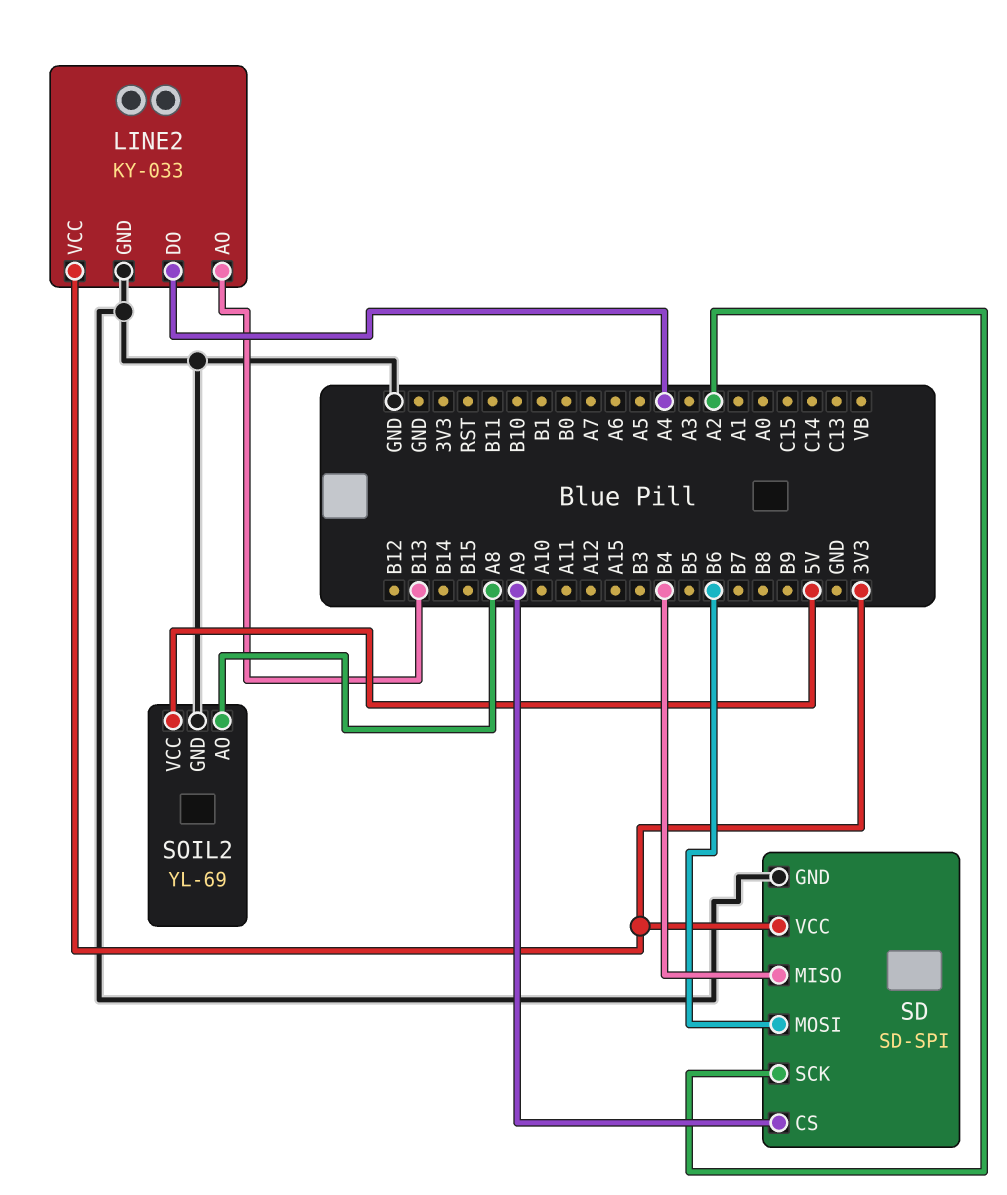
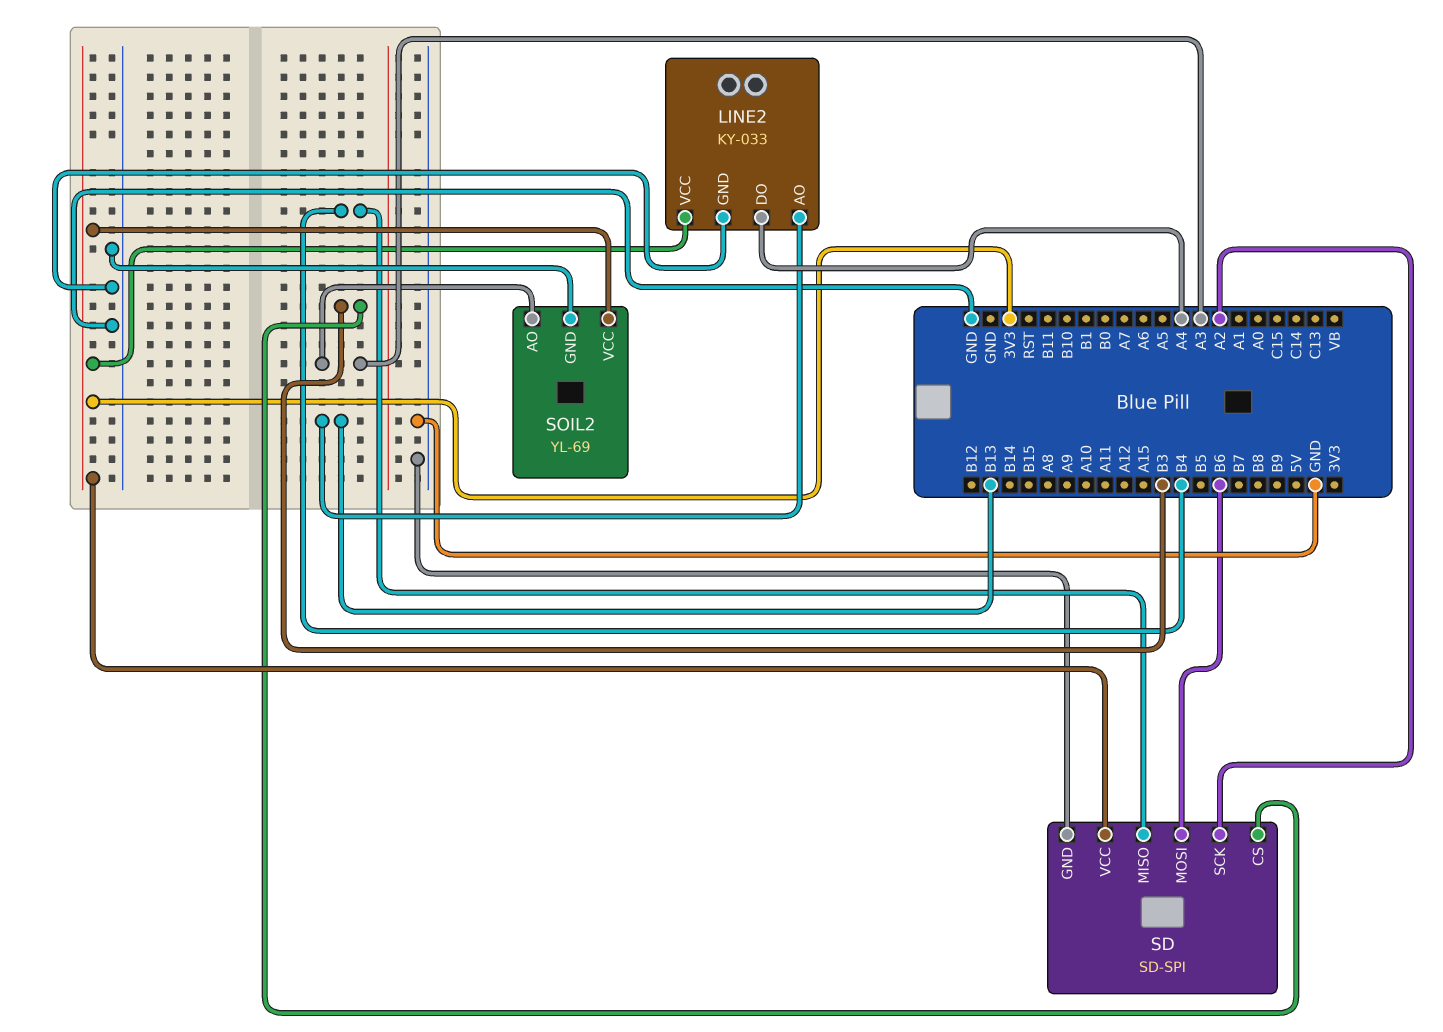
SD pin CS: A9 -> B3
SOIL2 pin AO: A8 -> A3
SOIL2 pin VCC: 5V -> 3V3

